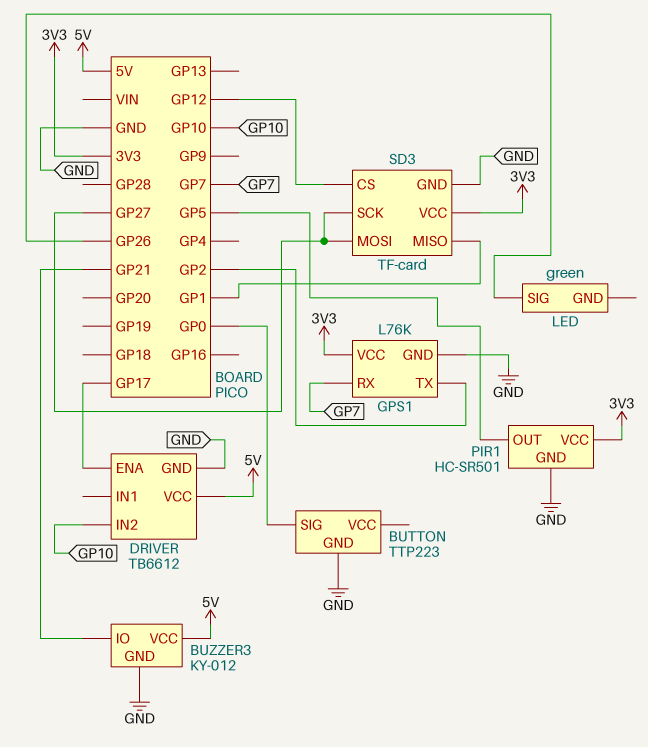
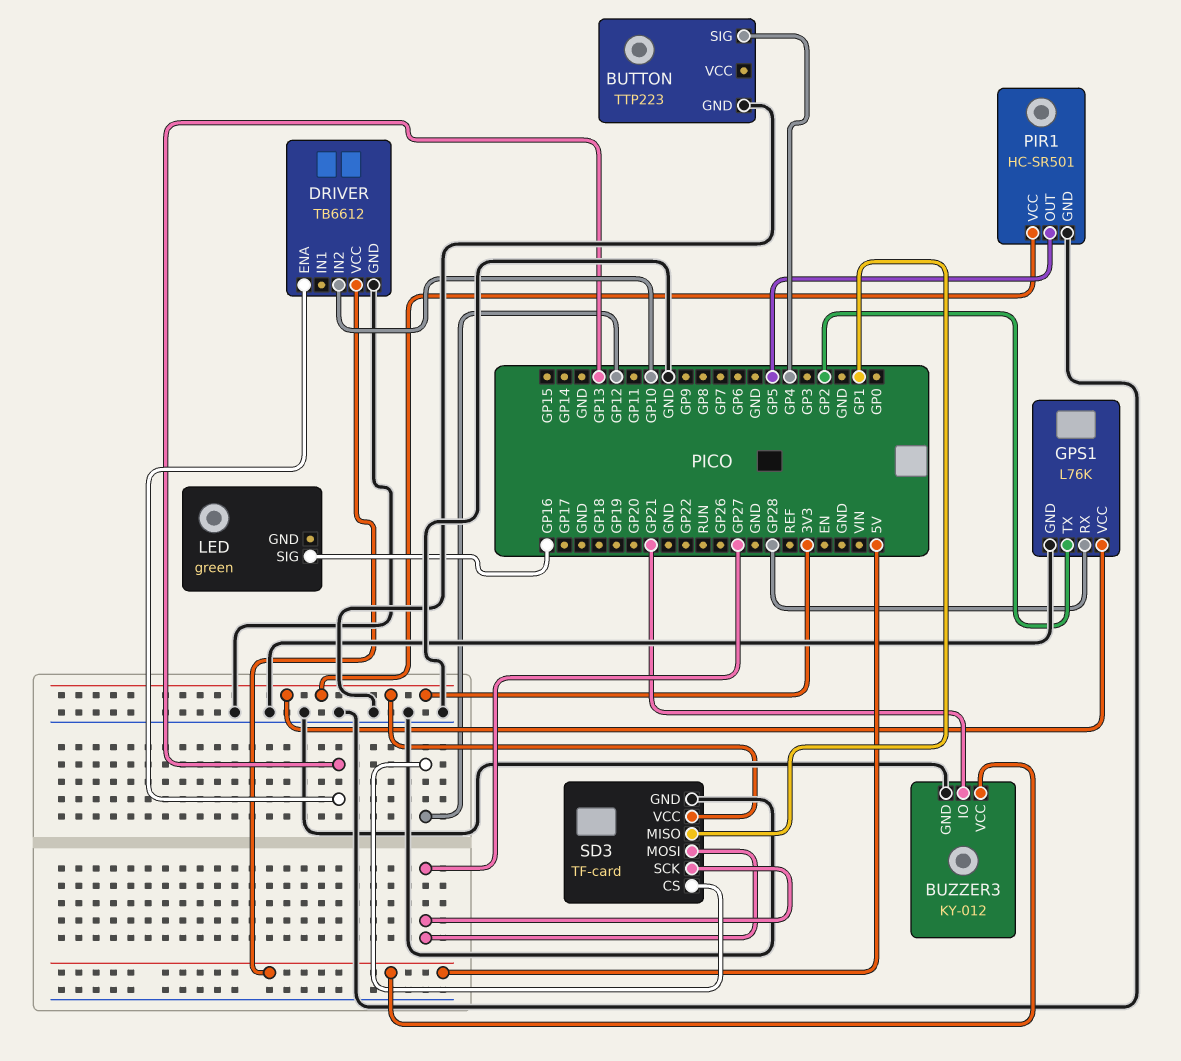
BUTTON pin SIG: GP0 -> GP4
DRIVER pin ENA: GP17 -> GP13
GPS1 pin RX: GP7 -> GP28
LED pin SIG: GP26 -> GP16

